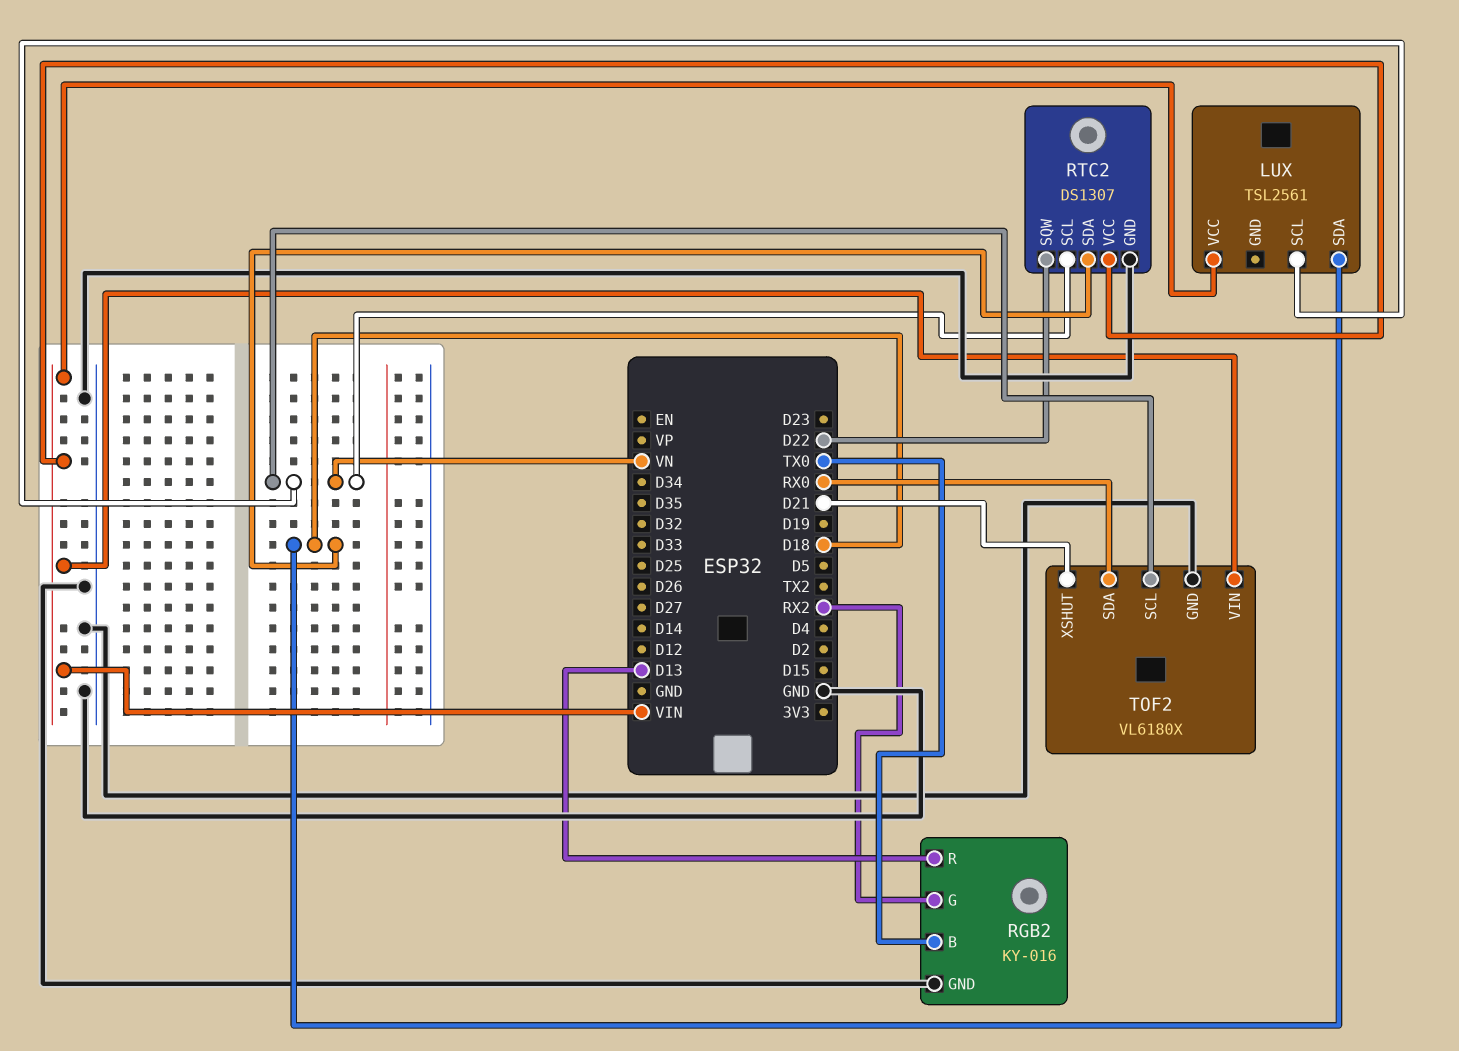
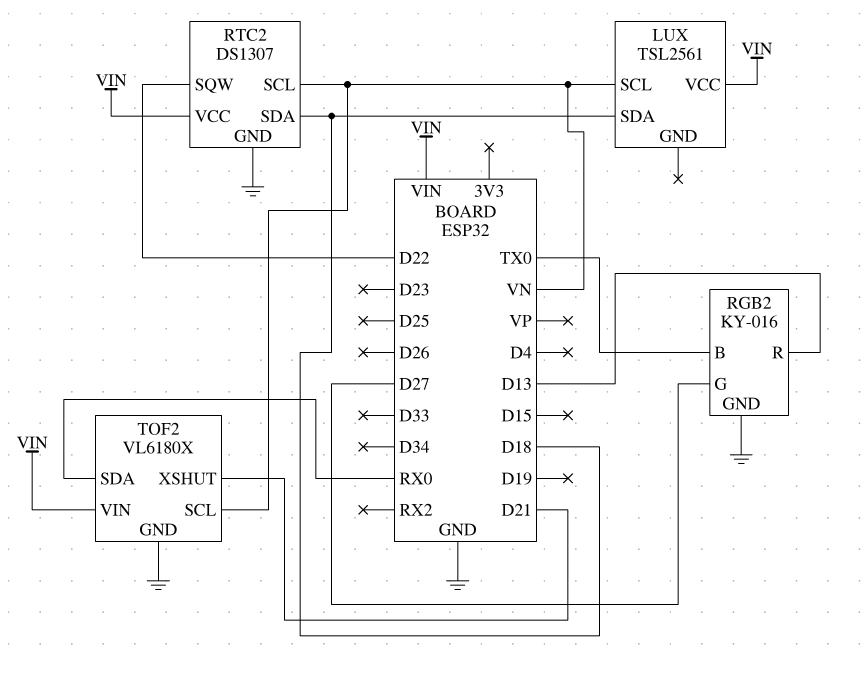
RGB2 pin G: RX2 -> D27

